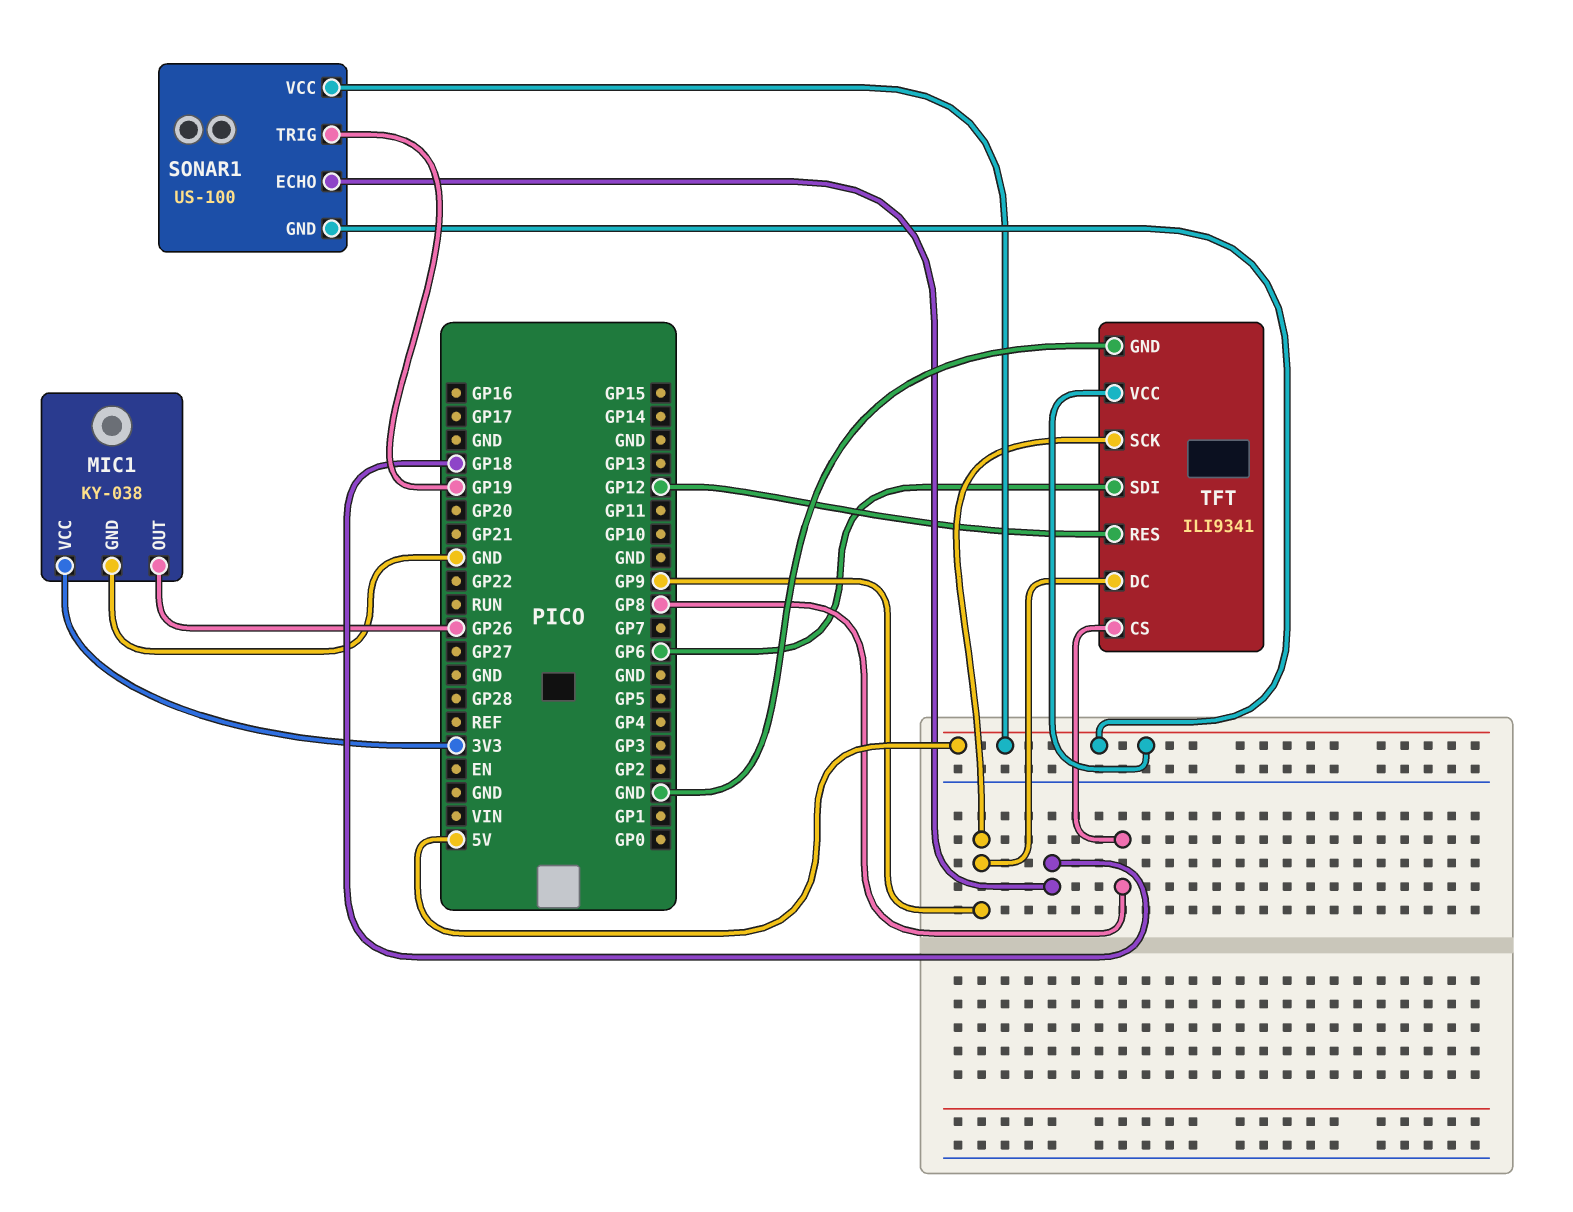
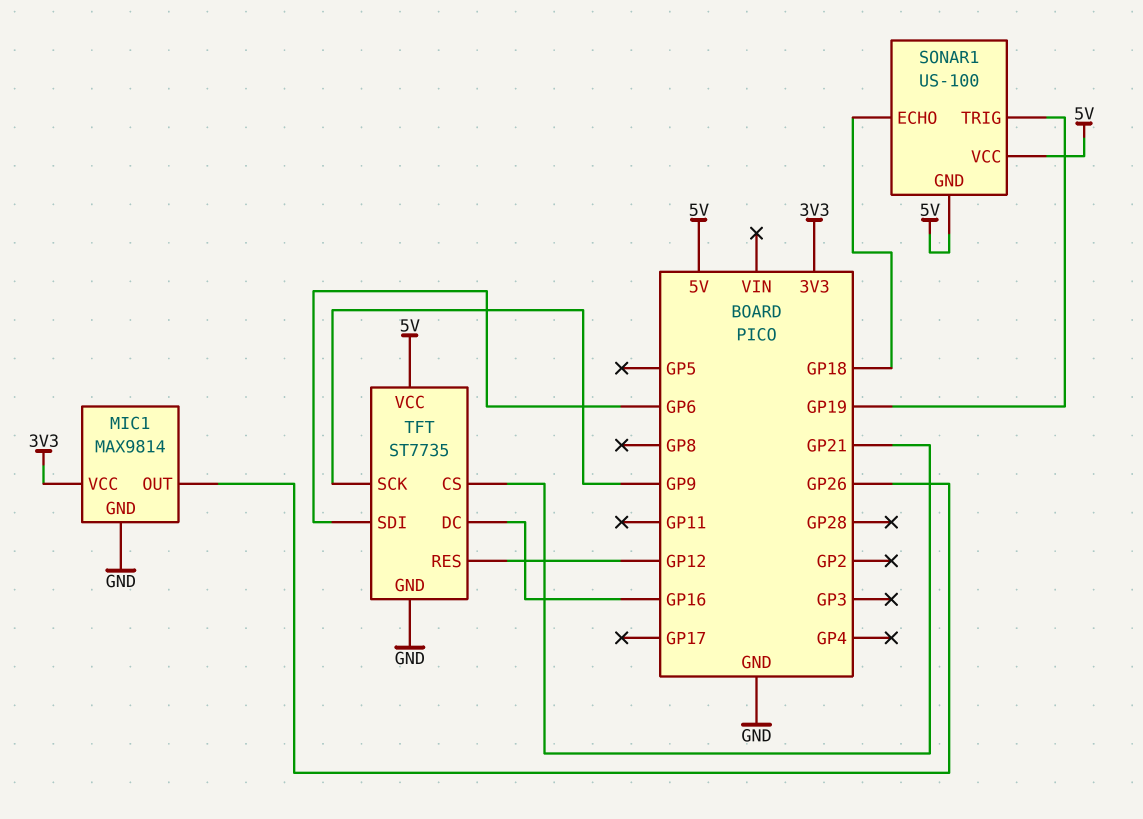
MIC1: KY-038 -> MAX9814
TFT: ILI9341 -> ST7735
TFT pin CS: GP8 -> GP21
TFT pin DC: GP9 -> GP16

